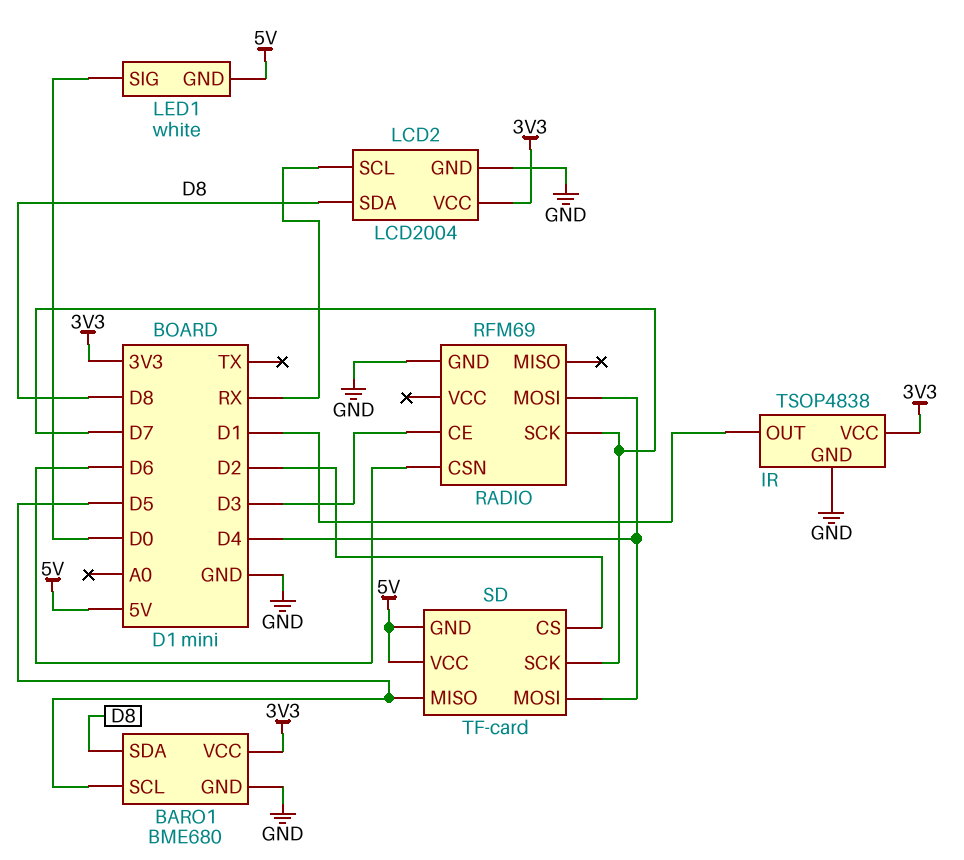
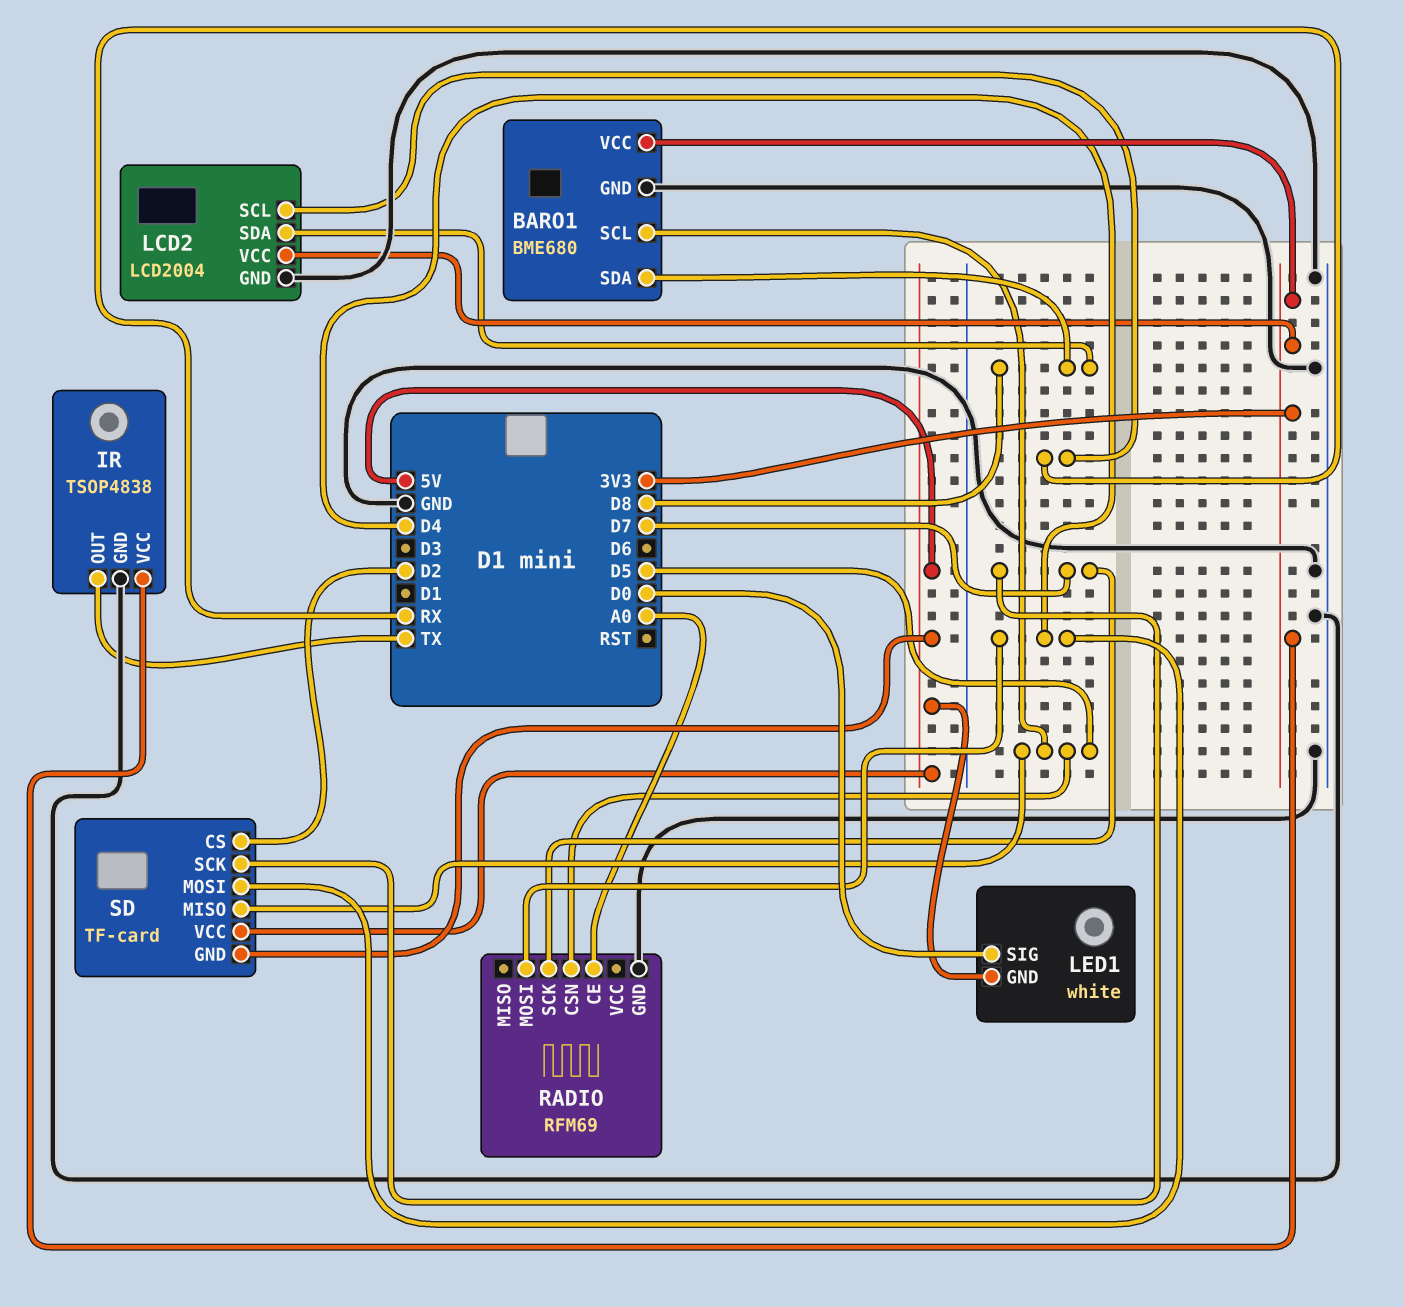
IR pin OUT: D1 -> TX
RADIO pin CE: D3 -> A0
RADIO pin CSN: D6 -> D5

